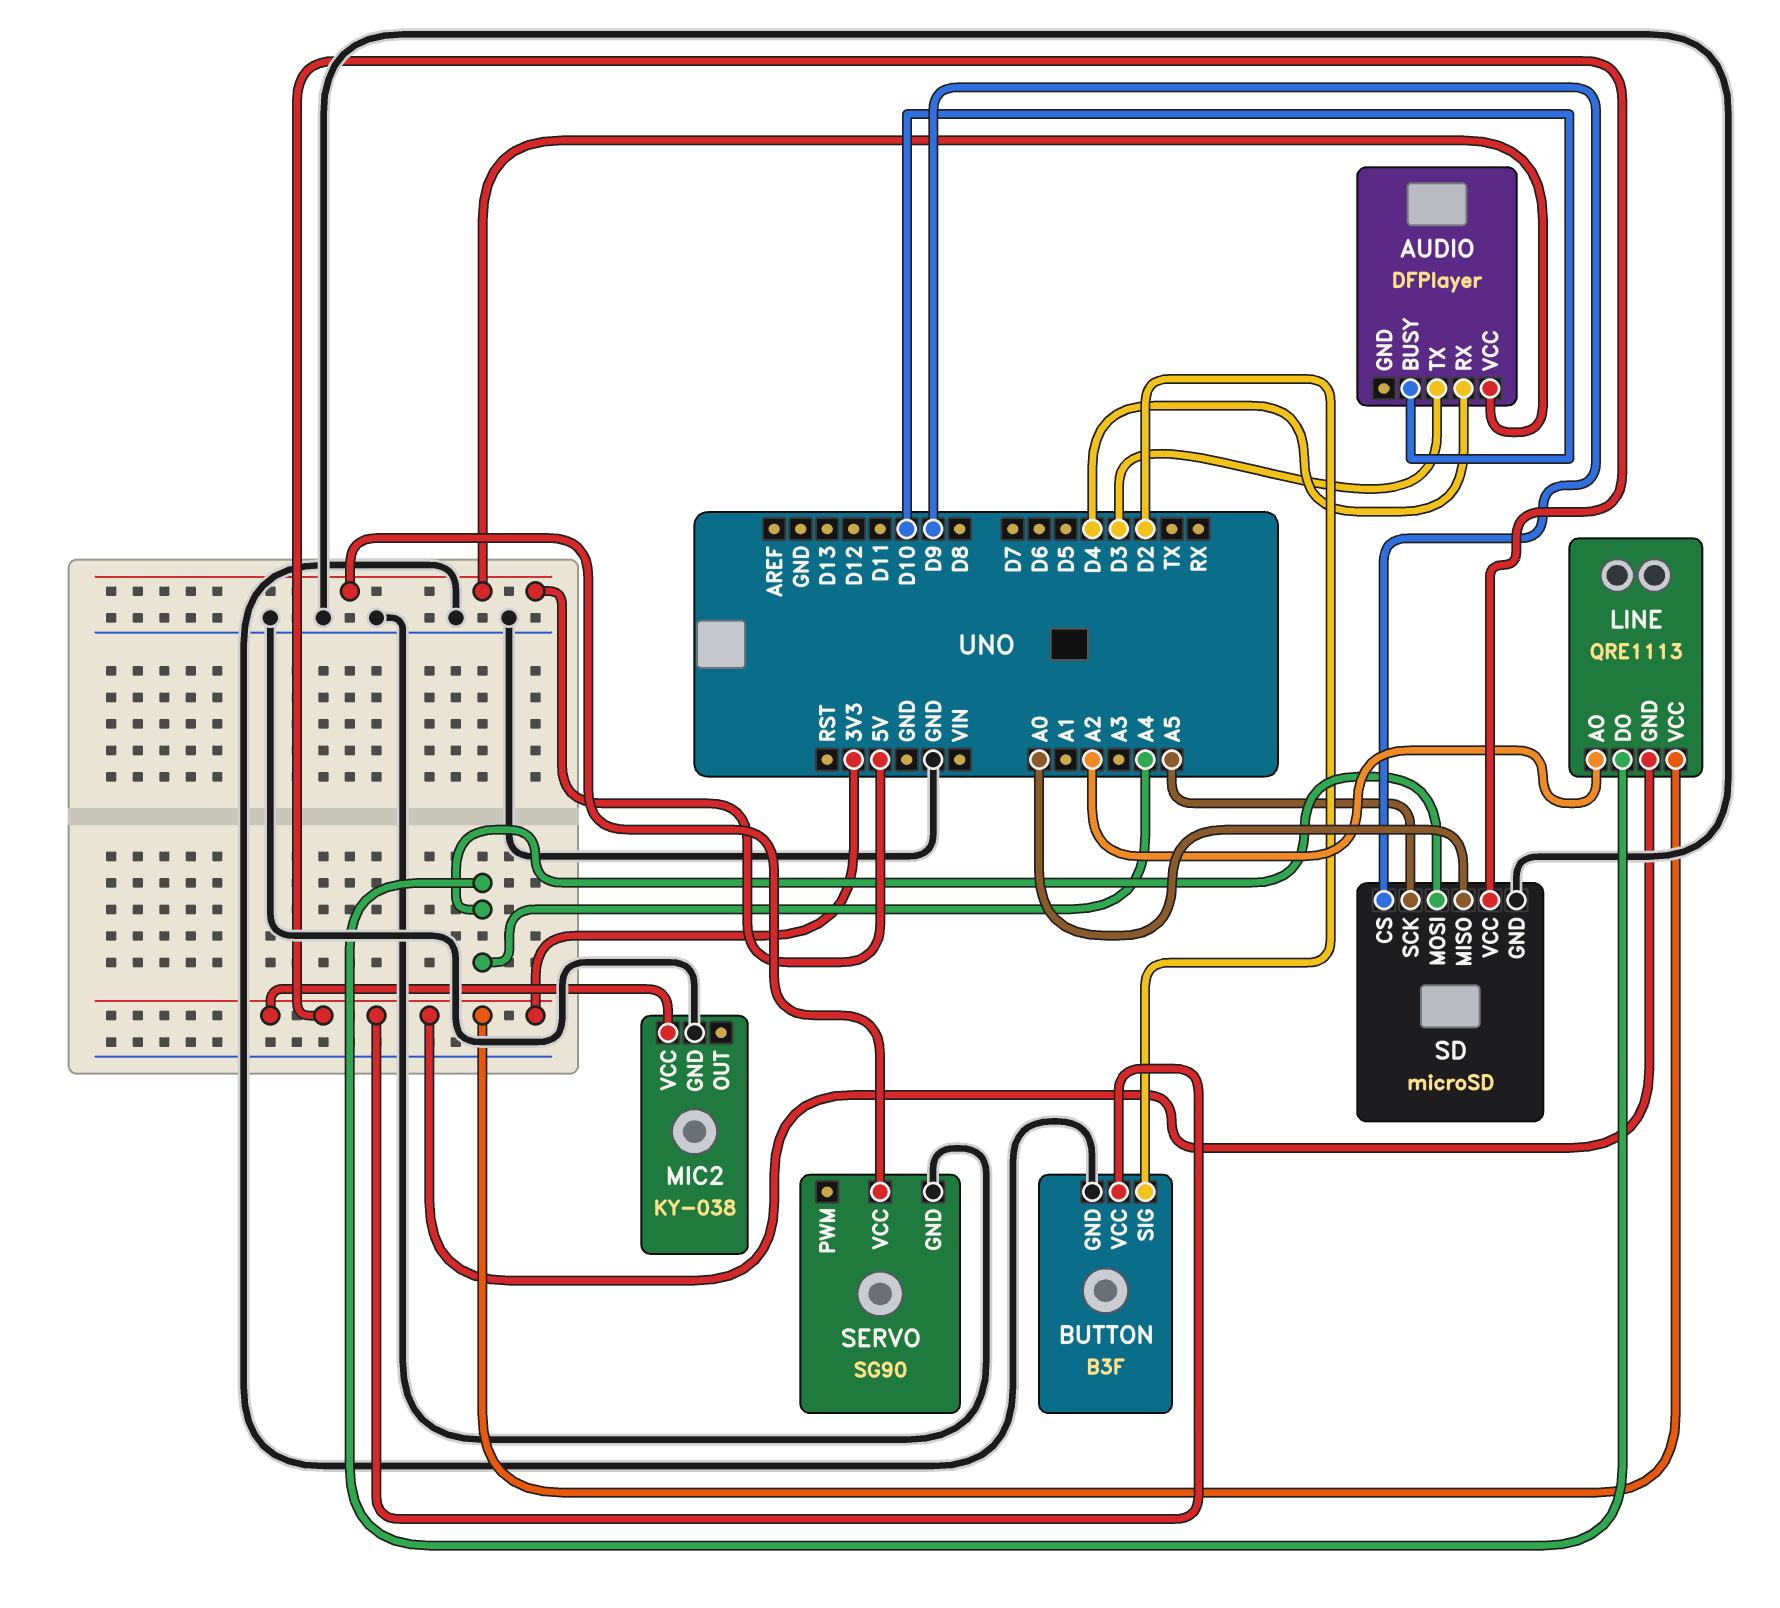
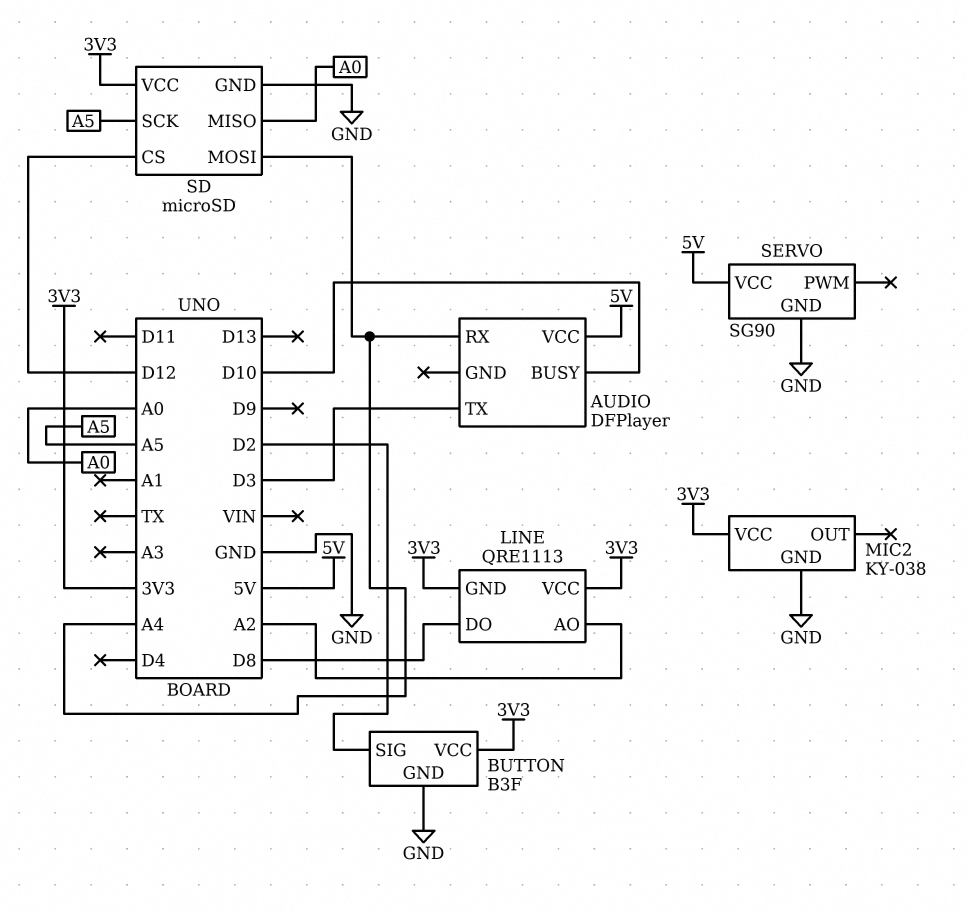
AUDIO pin RX: D4 -> A4
LINE pin DO: A4 -> D8
SD pin CS: D9 -> D12

